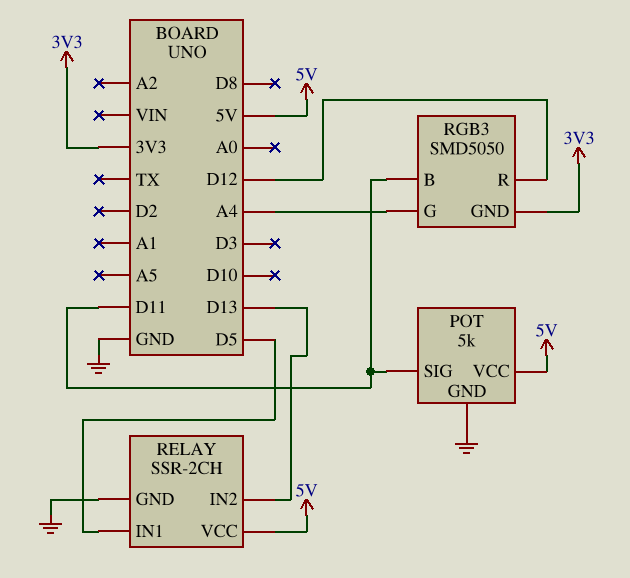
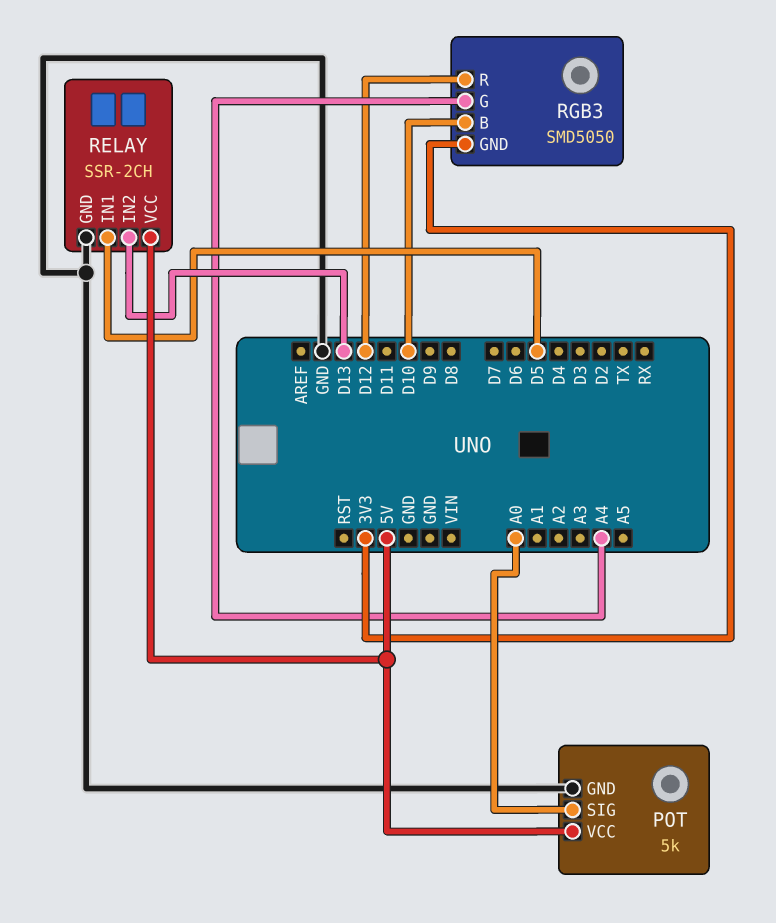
POT pin SIG: D11 -> A0
RGB3 pin B: D11 -> D10

